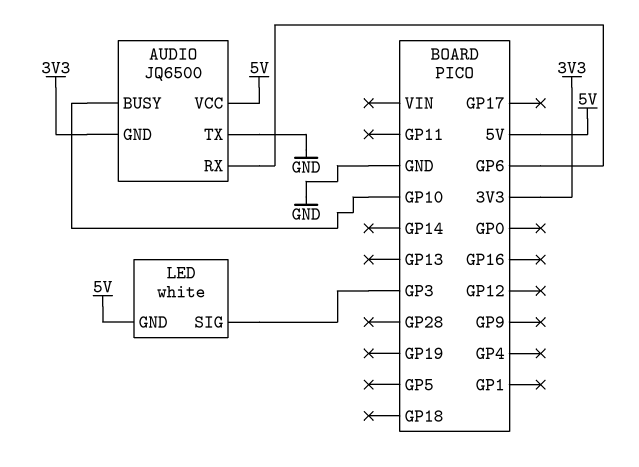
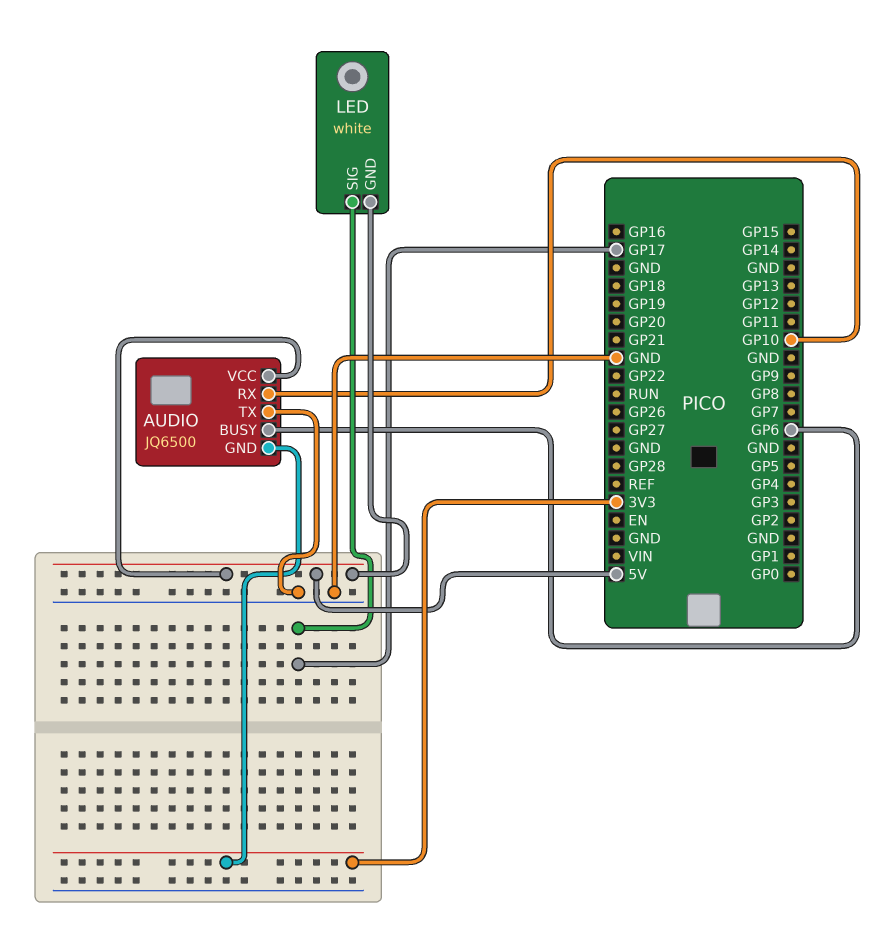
AUDIO pin BUSY: GP10 -> GP6
AUDIO pin RX: GP6 -> GP10
LED pin SIG: GP3 -> GP17

